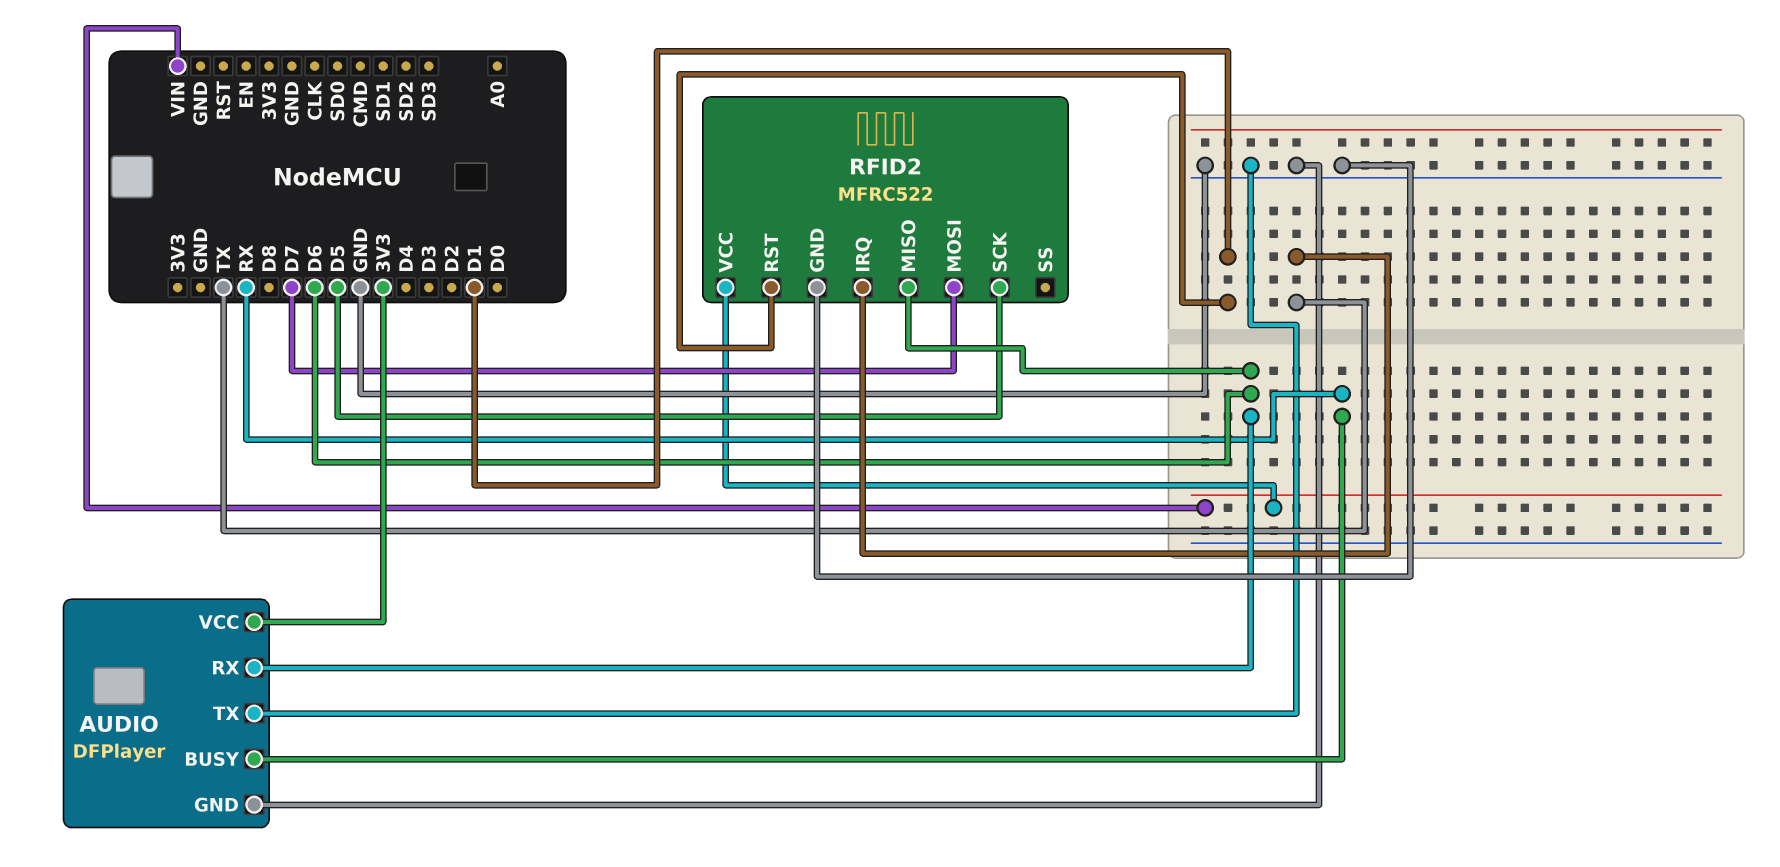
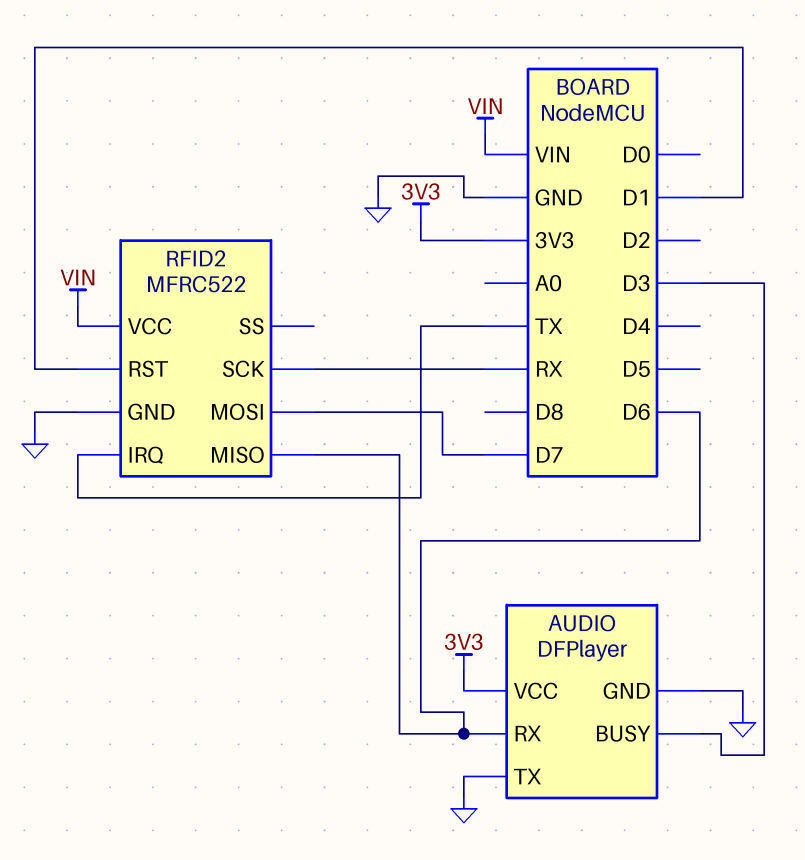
AUDIO pin BUSY: RX -> D3
RFID2 pin SCK: D5 -> RX

